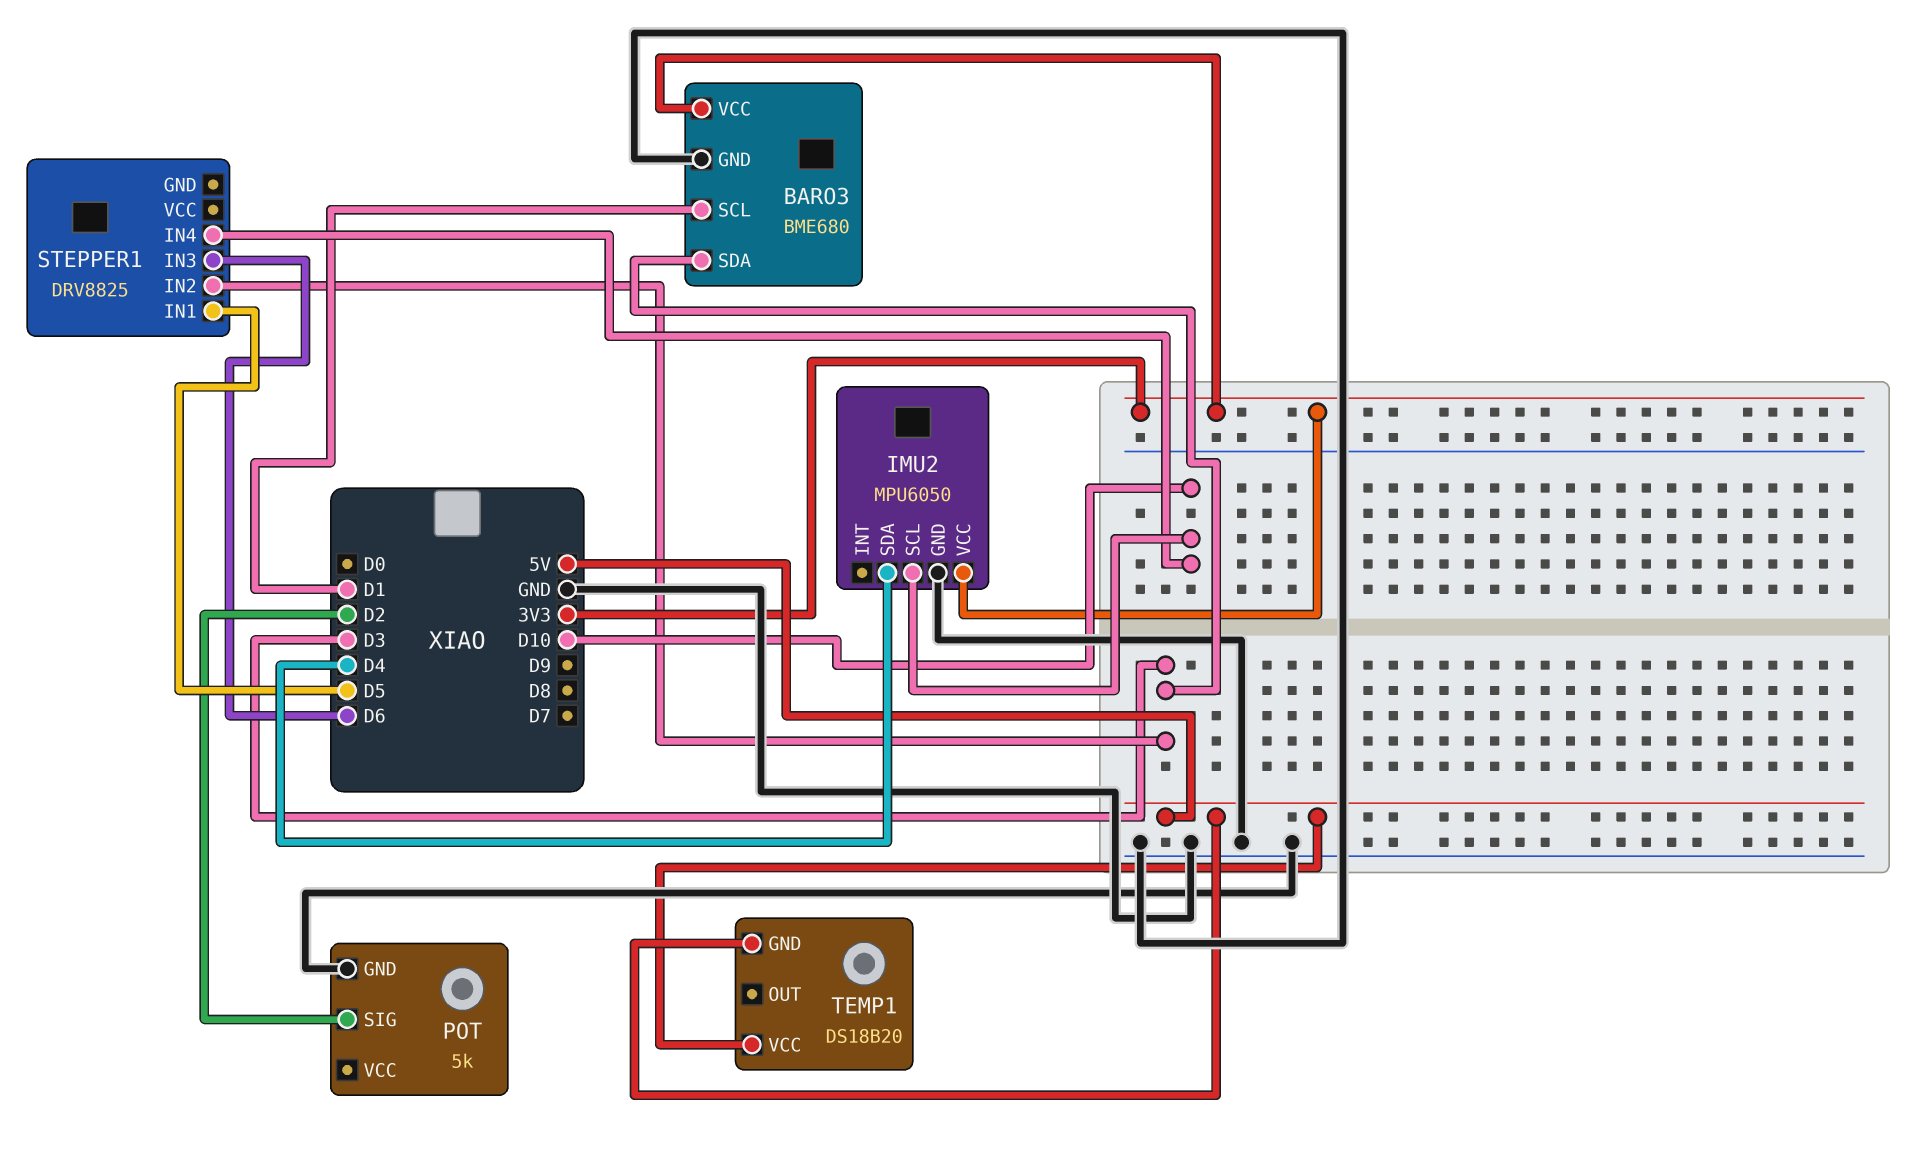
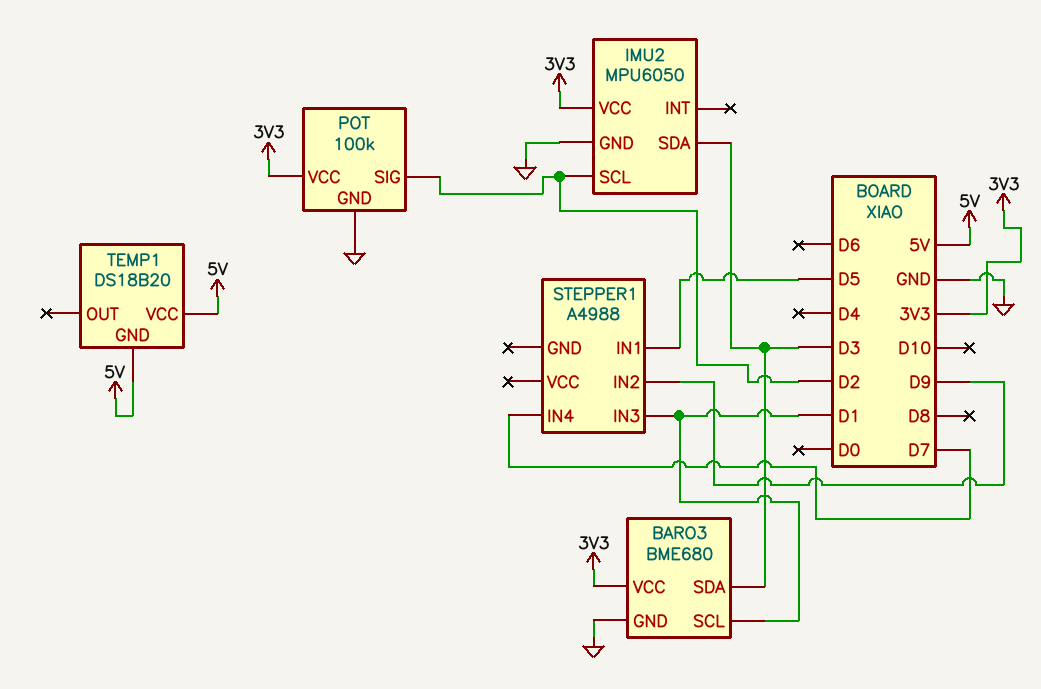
IMU2 pin SCL: D10 -> D2
IMU2 pin SDA: D4 -> D3
POT: 5k -> 100k
POT pin VCC: none -> 3V3
STEPPER1: DRV8825 -> A4988
STEPPER1 pin IN2: D3 -> D9
STEPPER1 pin IN3: D6 -> D1
STEPPER1 pin IN4: D10 -> D7

